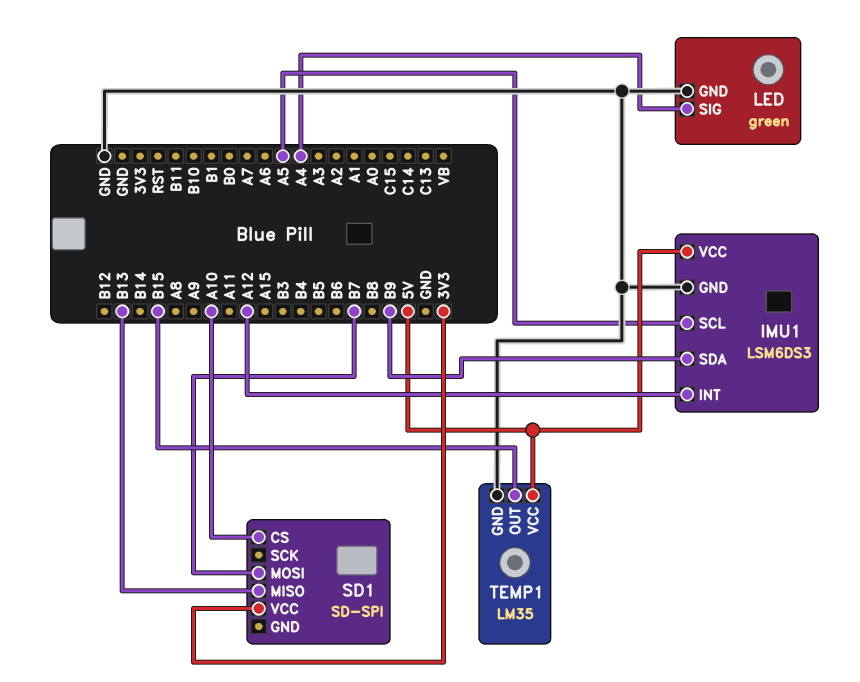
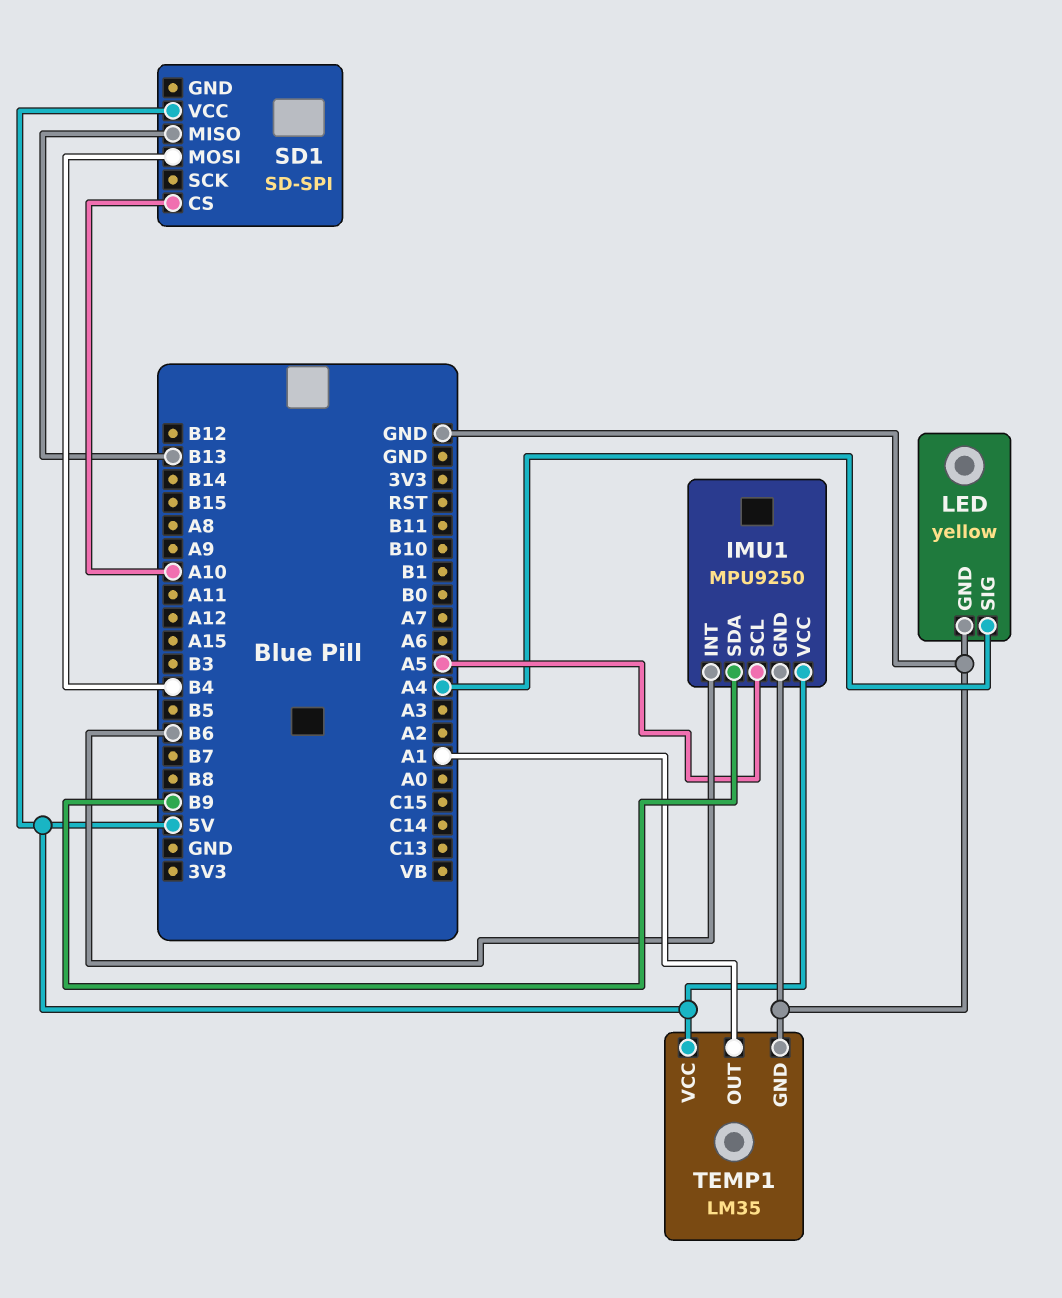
IMU1: LSM6DS3 -> MPU9250
IMU1 pin INT: A12 -> B6
LED: green -> yellow
SD1 pin MOSI: B7 -> B4
SD1 pin VCC: 3V3 -> 5V
TEMP1 pin OUT: B15 -> A1

